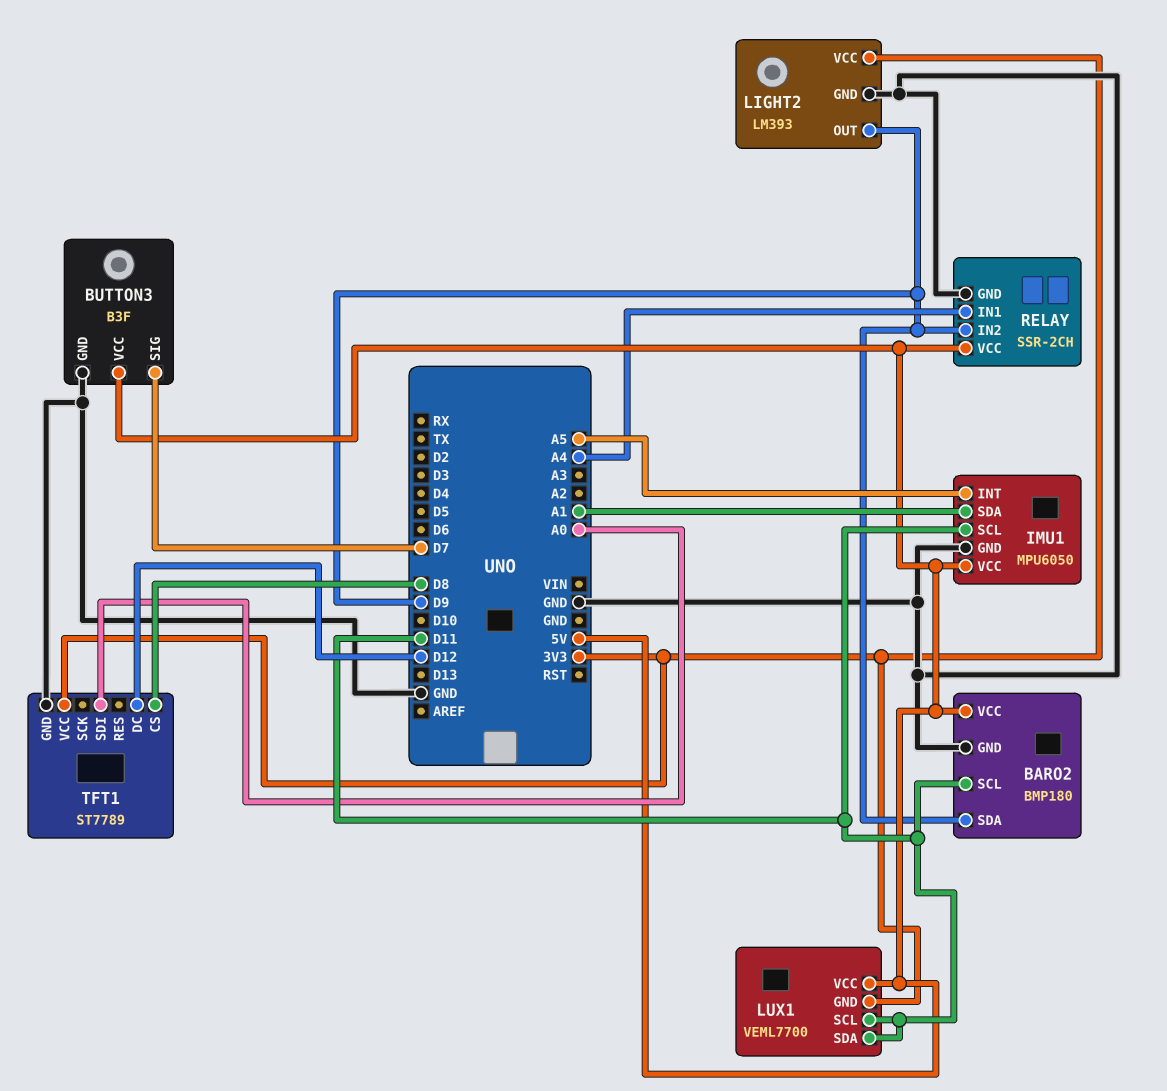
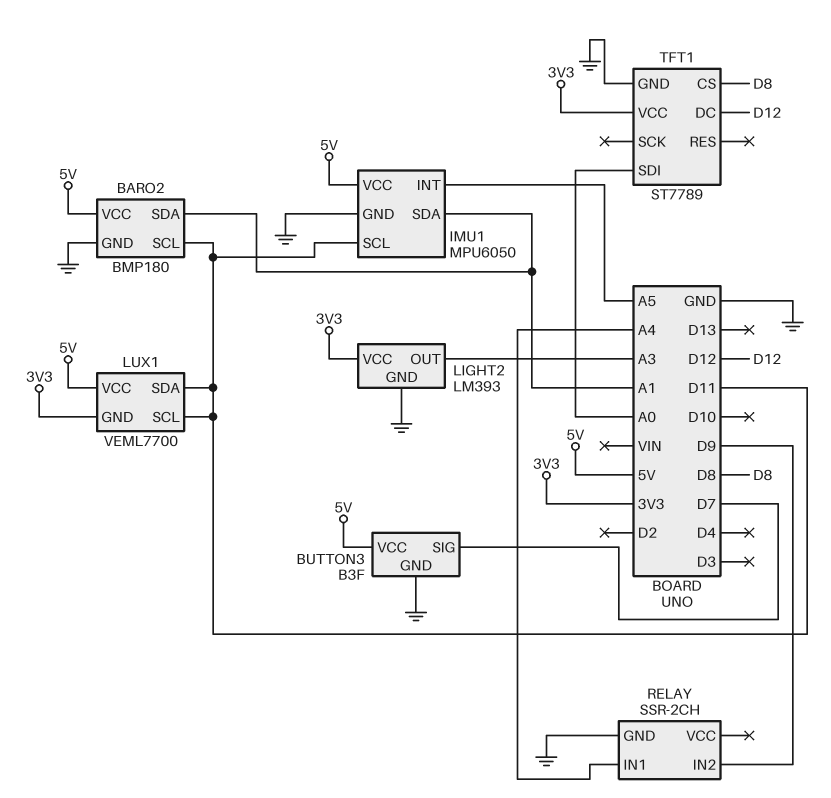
BARO2 pin SDA: D9 -> A1
LIGHT2 pin OUT: D9 -> A3
RELAY pin VCC: 5V -> none

